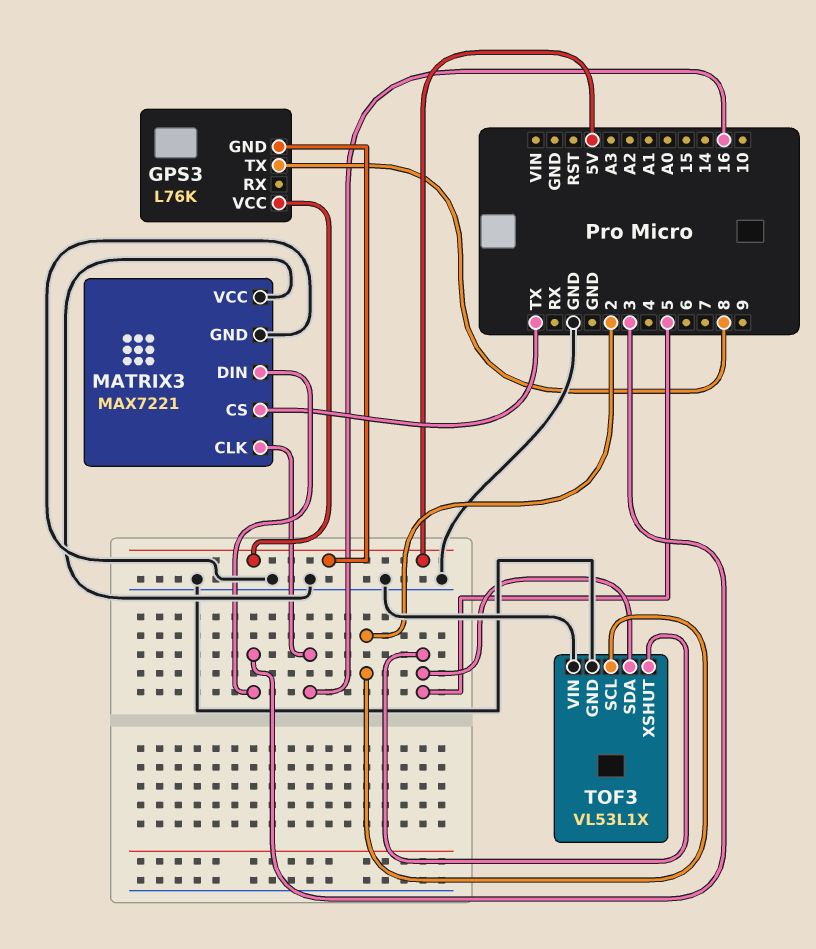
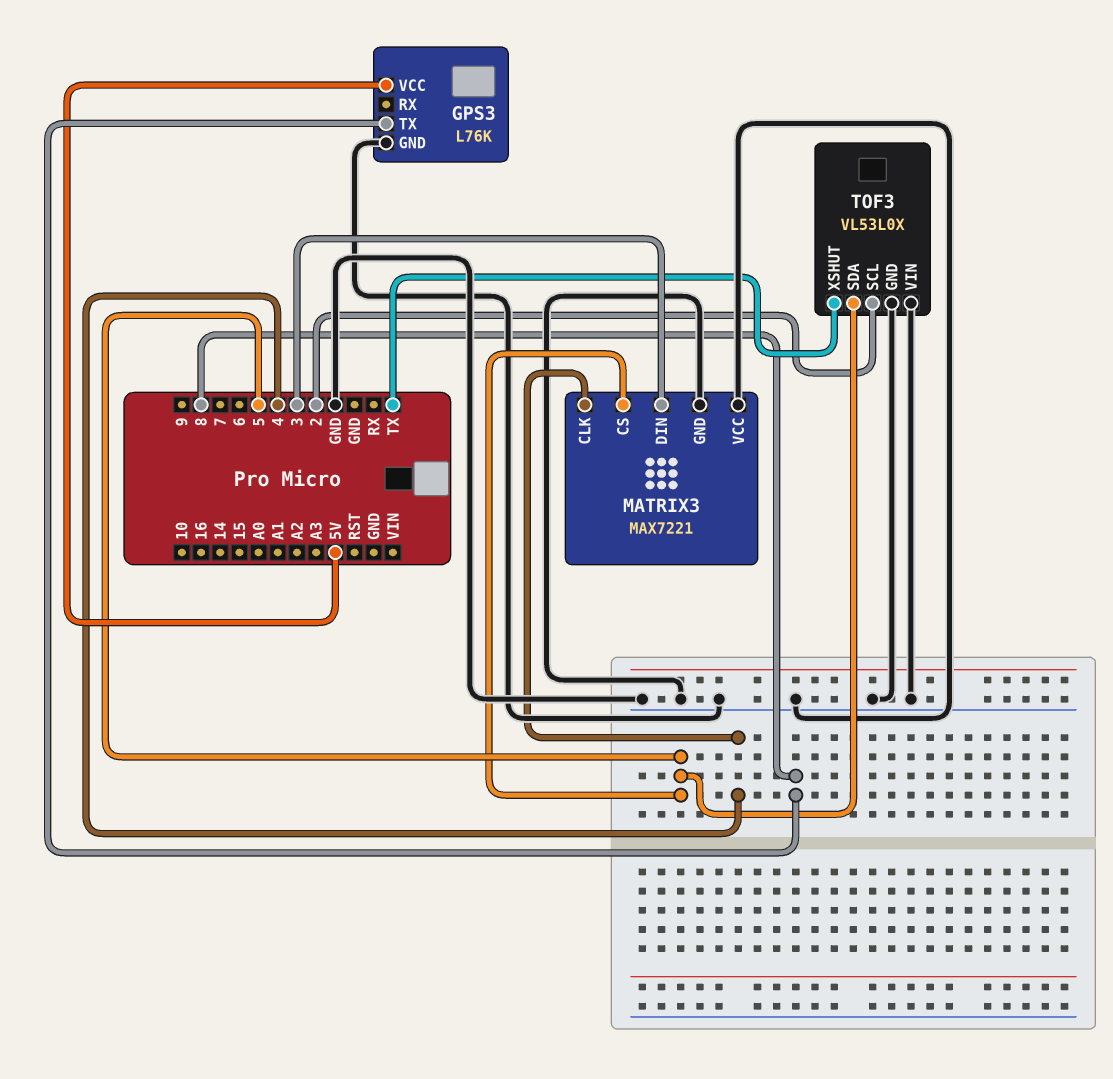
GPS3 pin GND: 5V -> GND
MATRIX3 pin CLK: 16 -> 4
MATRIX3 pin CS: TX -> 5
TOF3: VL53L1X -> VL53L0X
TOF3 pin XSHUT: 5 -> TX

